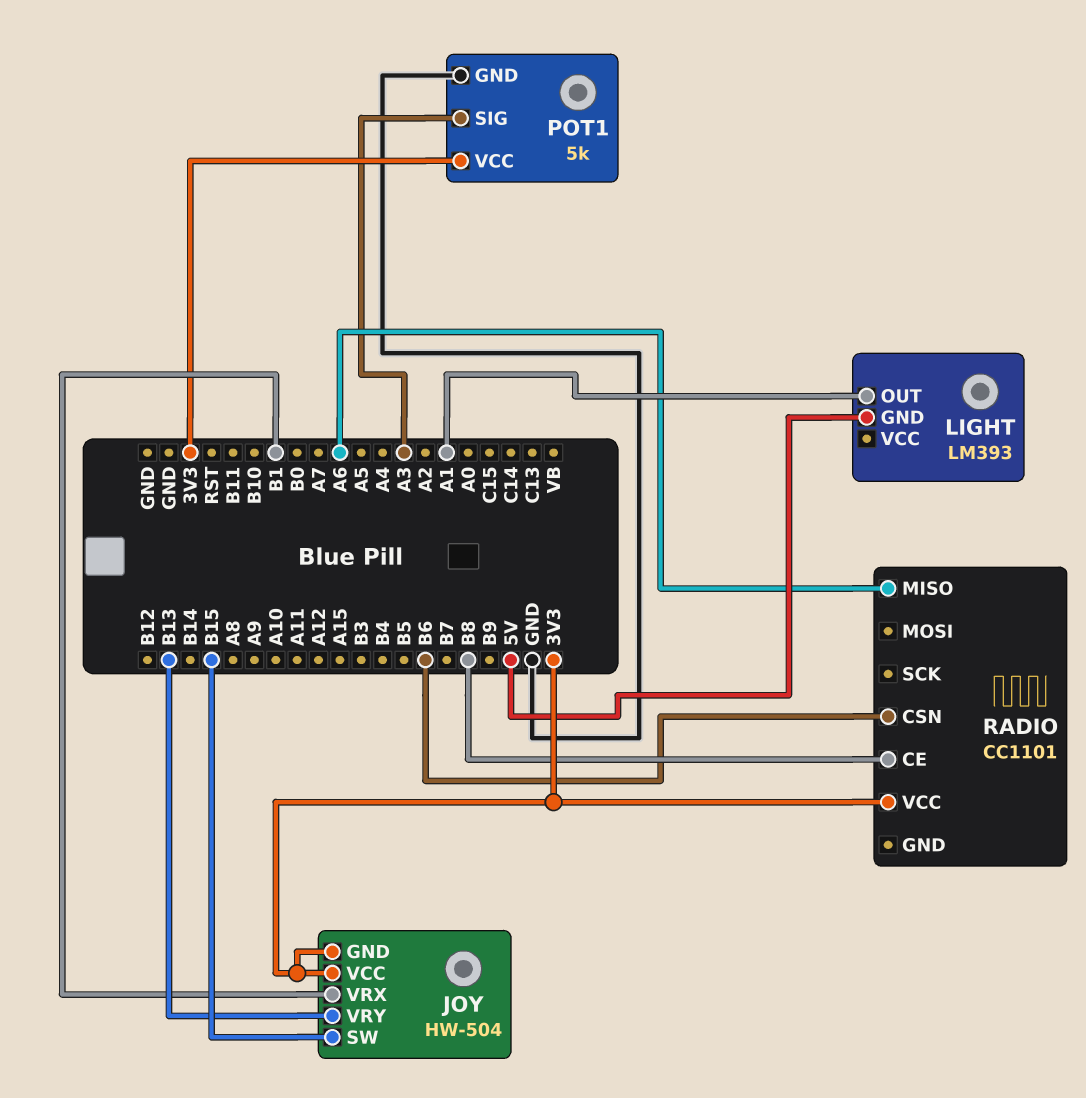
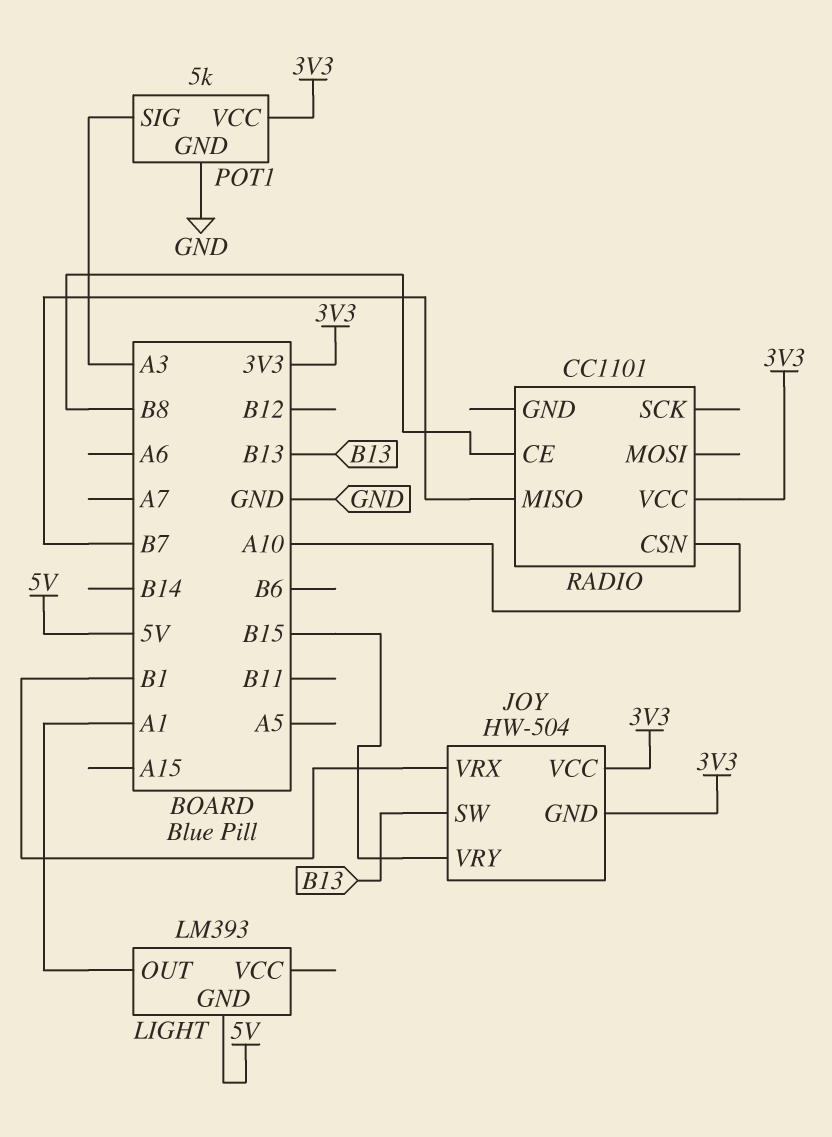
JOY pin SW: B15 -> B13
JOY pin VRY: B13 -> B15
RADIO pin CSN: B6 -> A10
RADIO pin MISO: A6 -> B7

